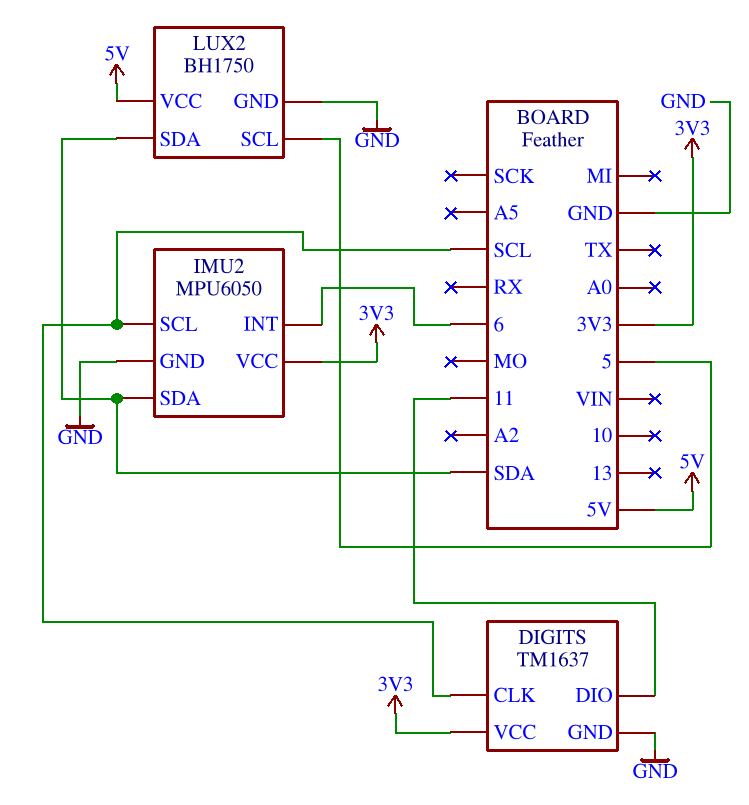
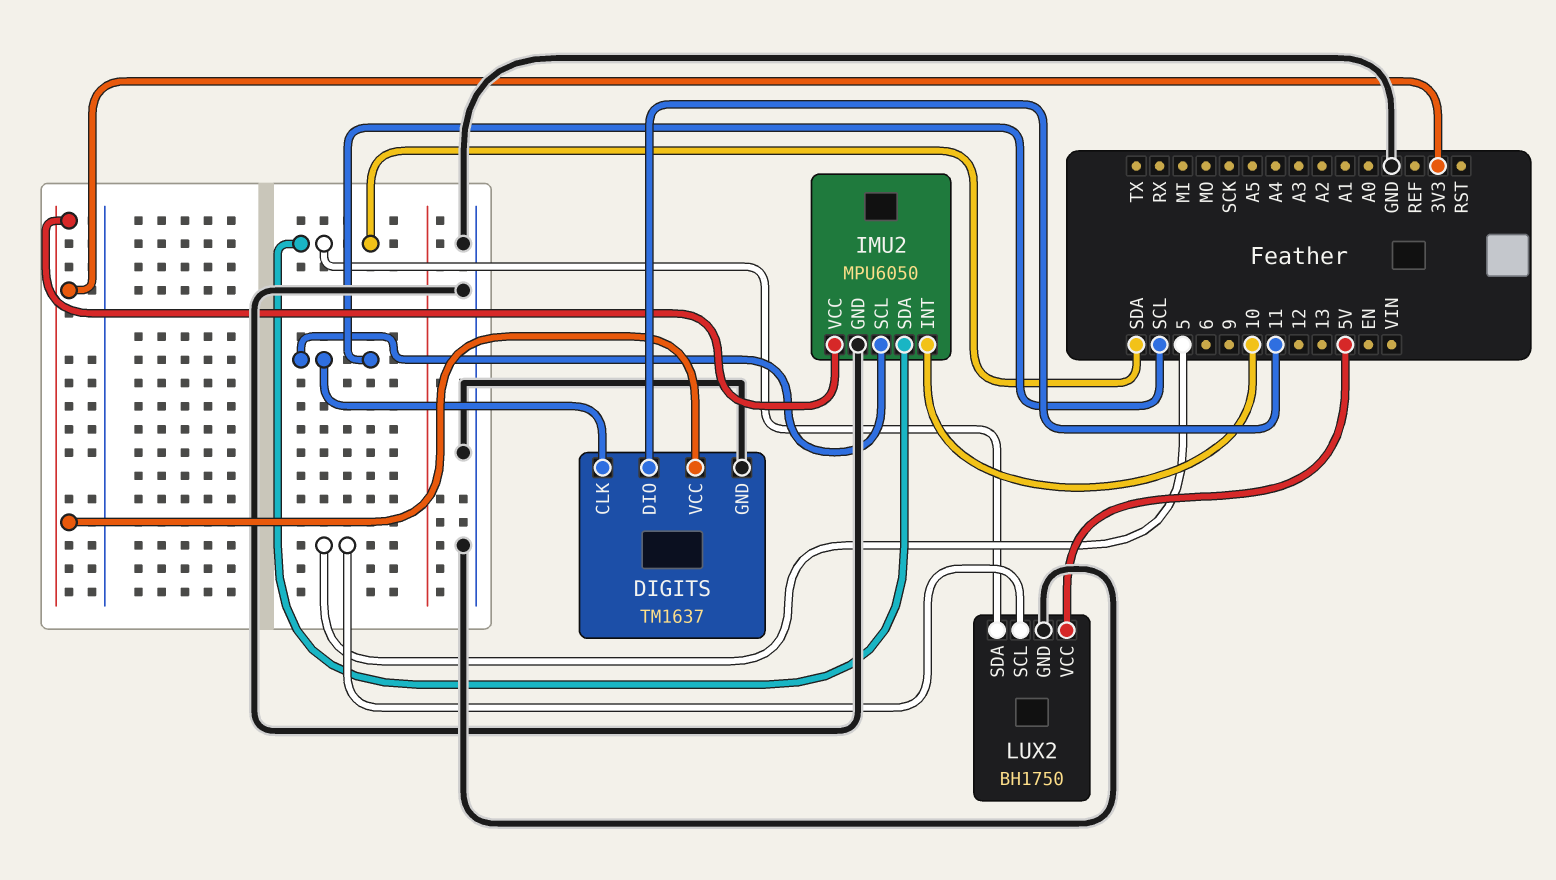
IMU2 pin INT: 6 -> 10

